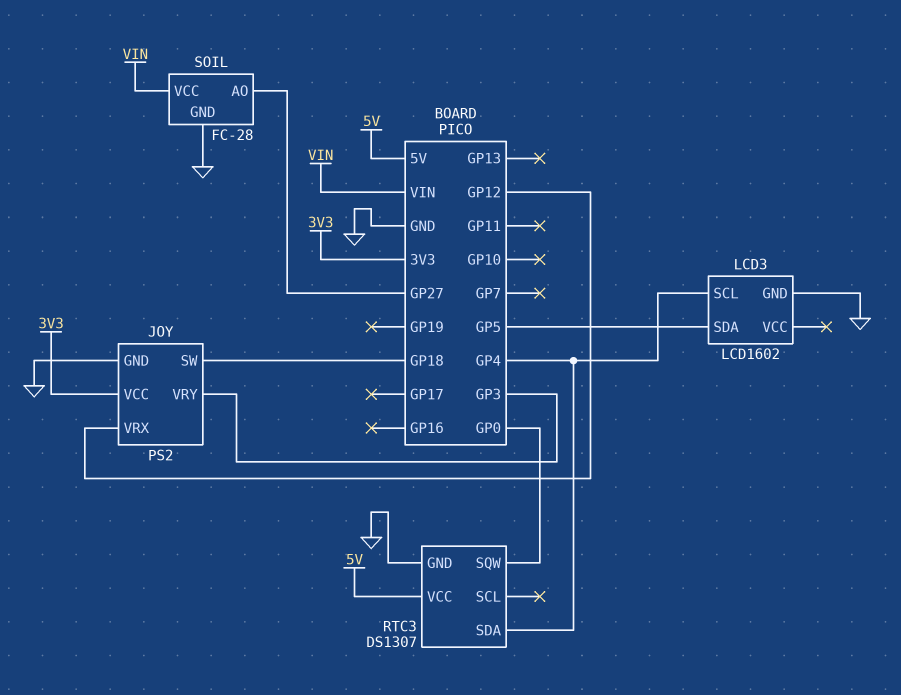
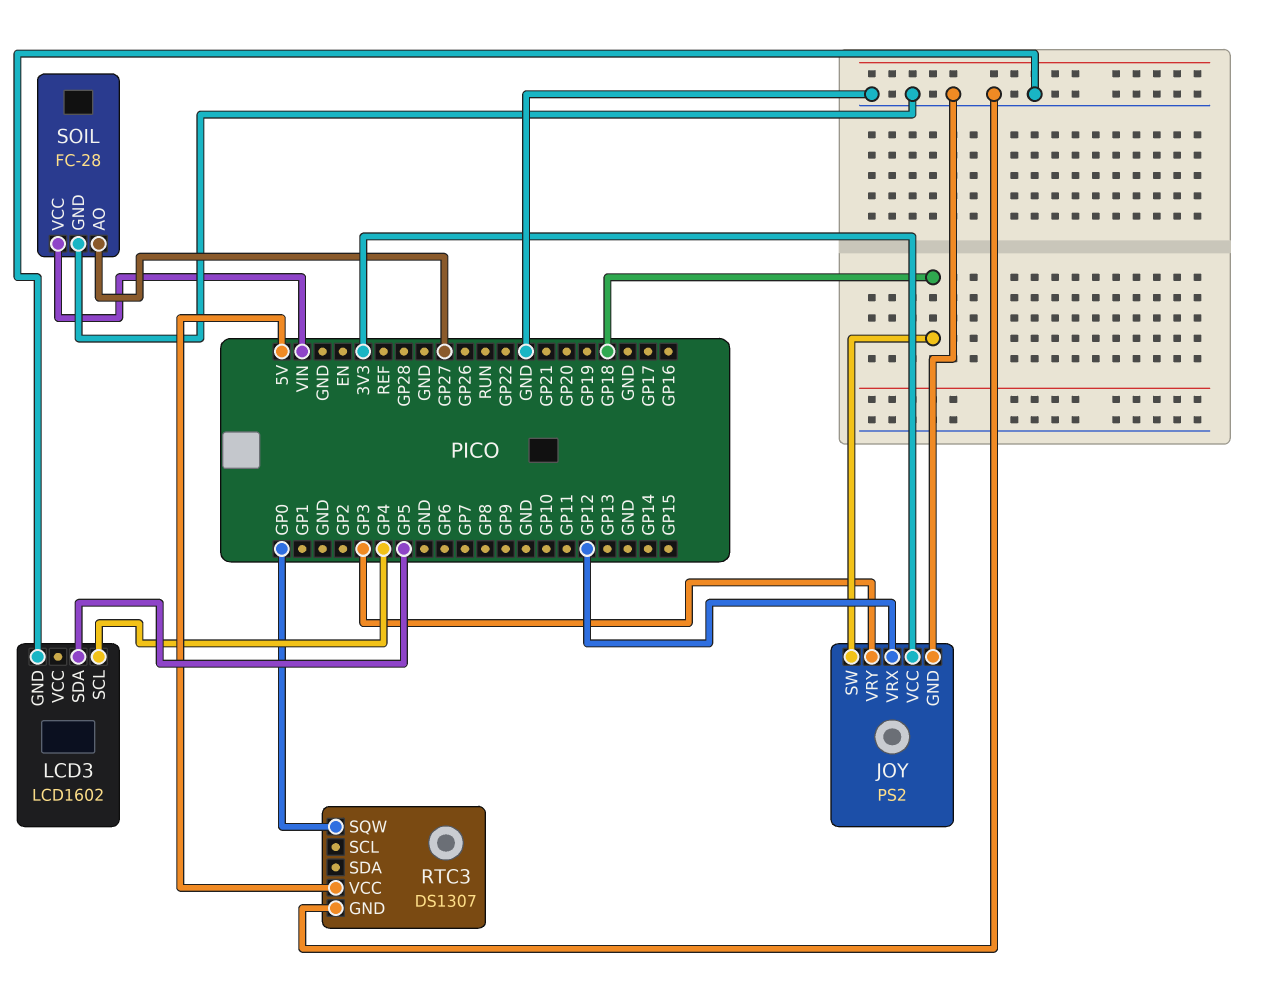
RTC3 pin SDA: GP4 -> none

